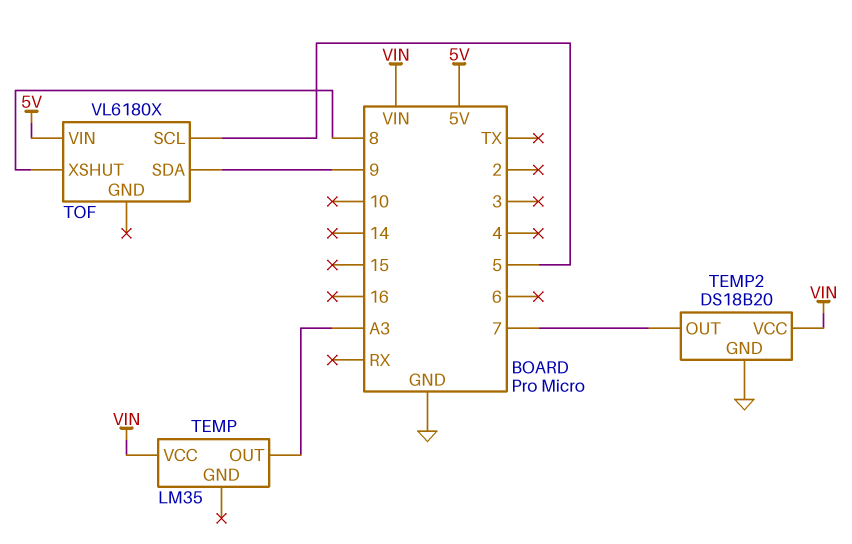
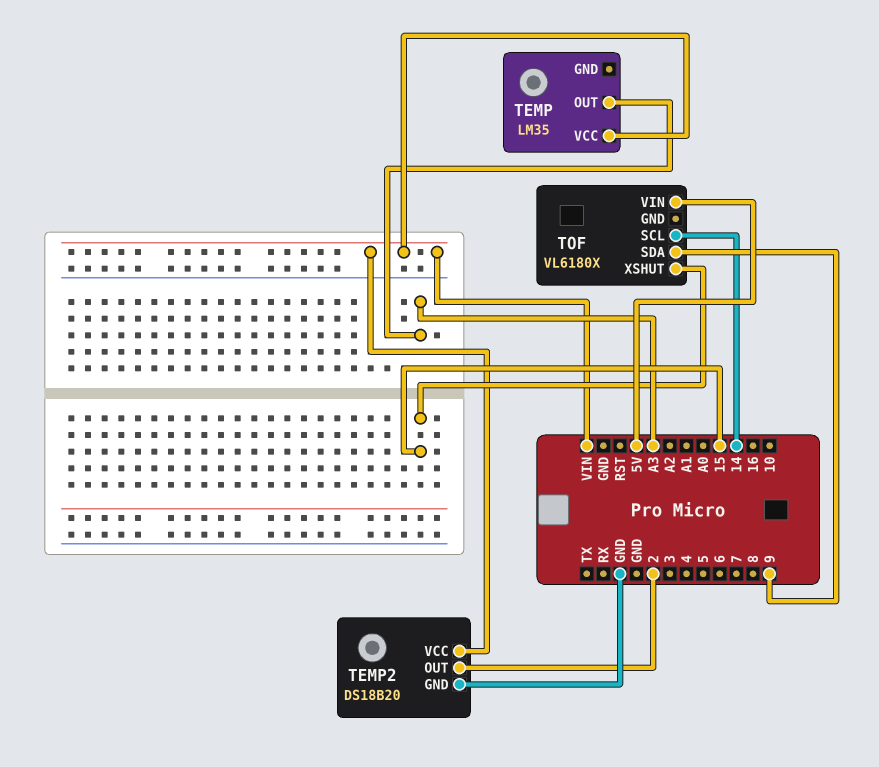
TEMP2 pin OUT: 7 -> 2
TOF pin SCL: 5 -> 14
TOF pin XSHUT: 8 -> 15

